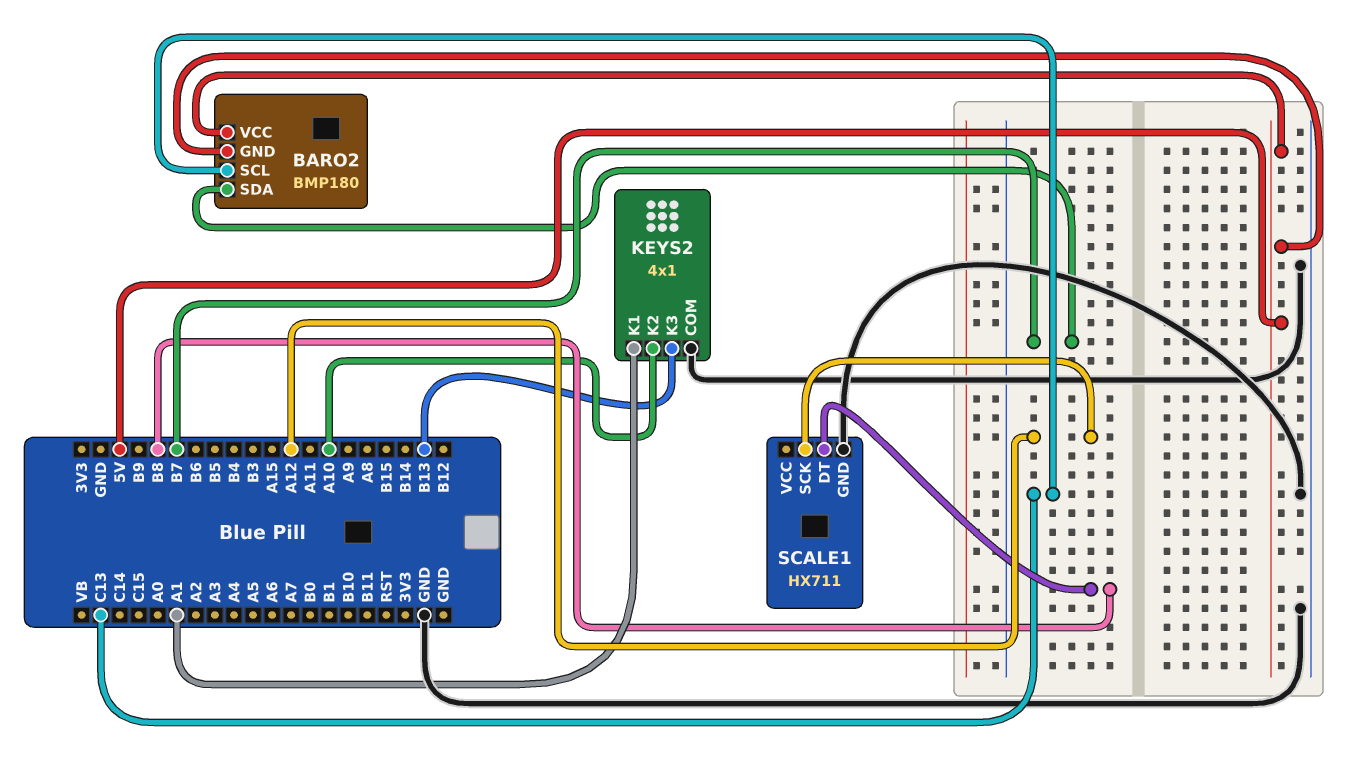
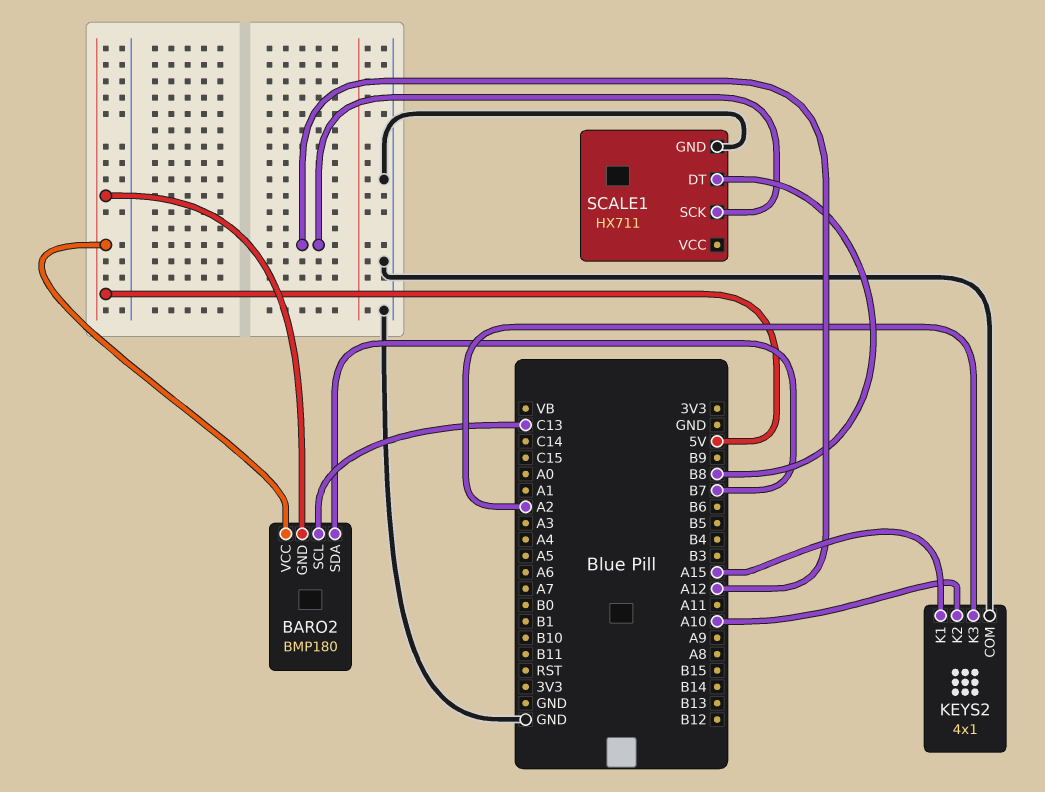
KEYS2 pin K1: A1 -> A15
KEYS2 pin K3: B13 -> A2

